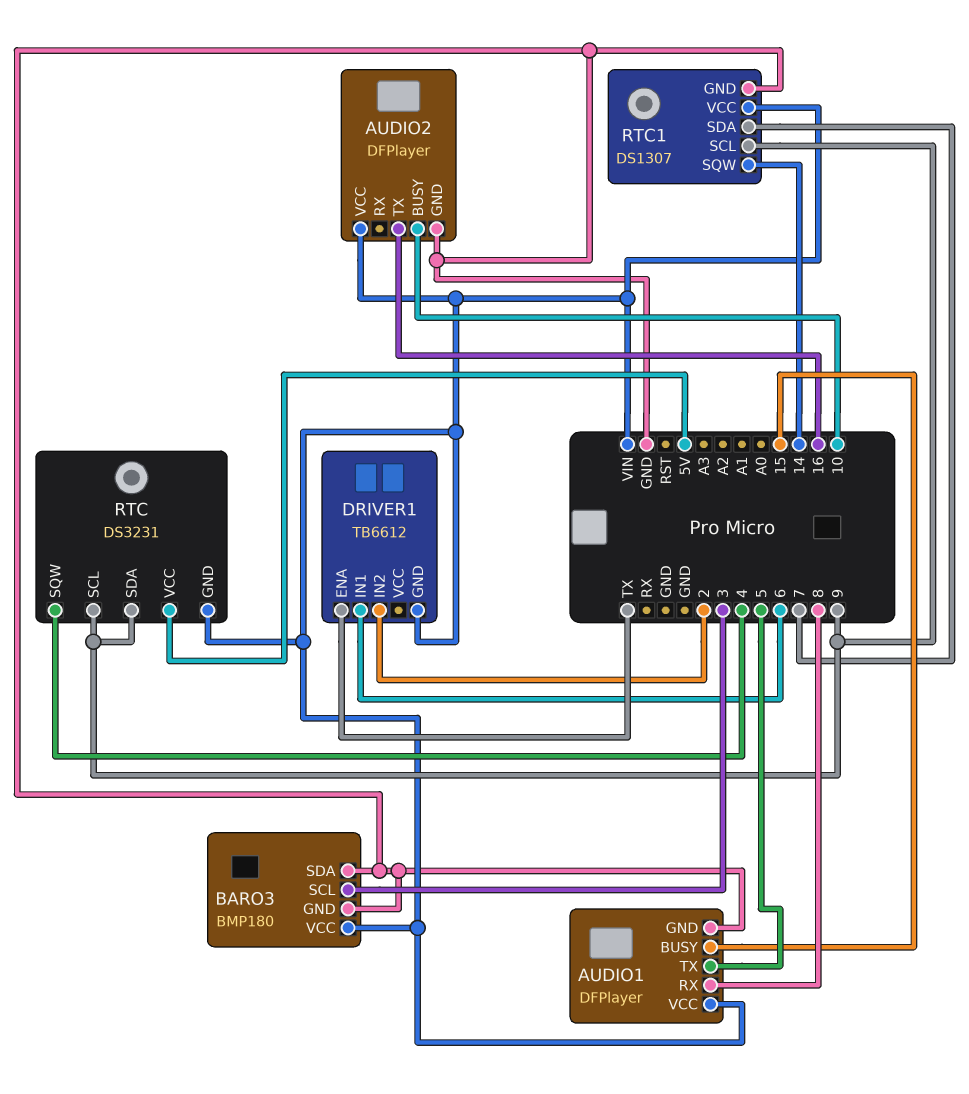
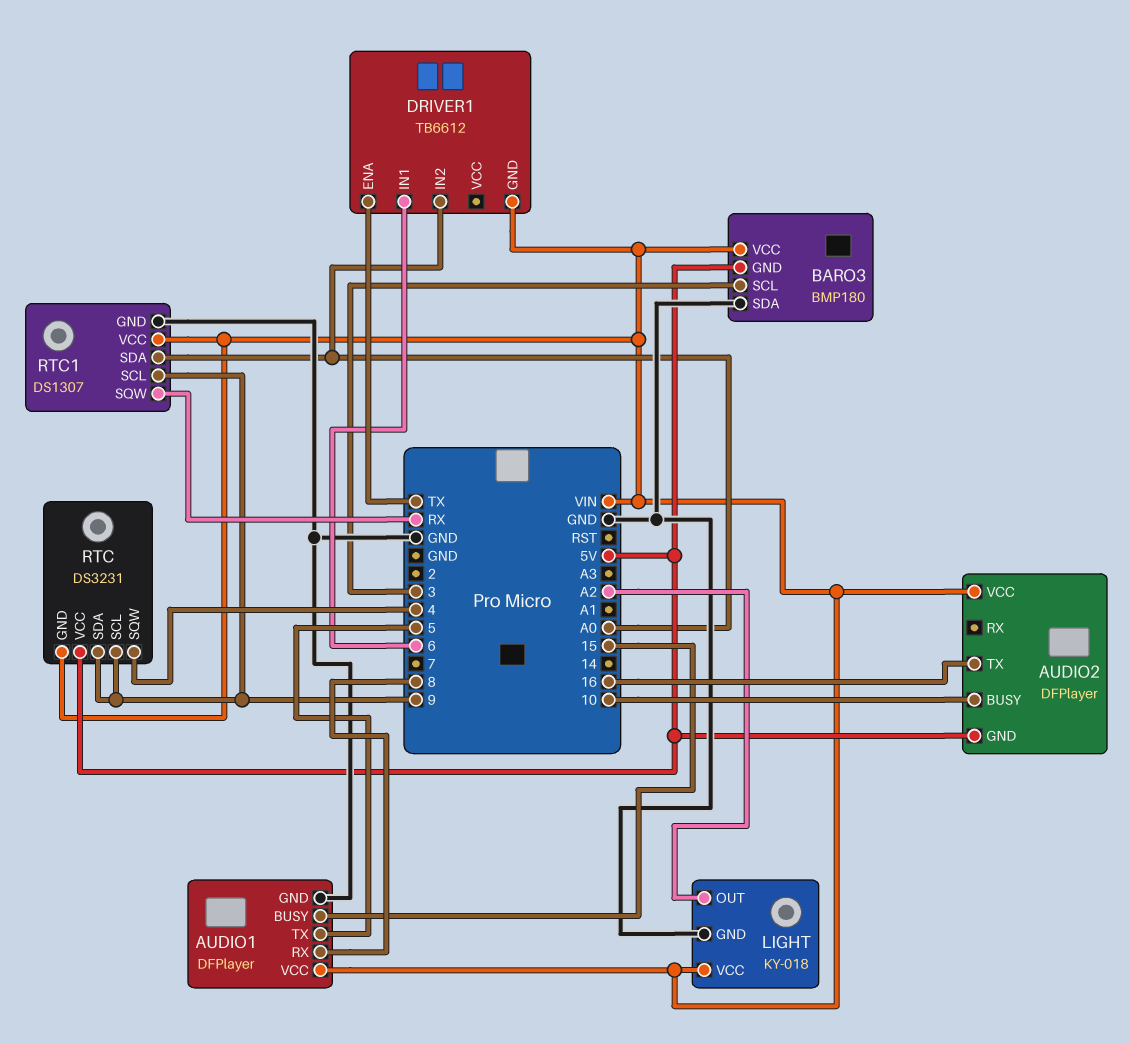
AUDIO2 pin GND: GND -> 5V
BARO3 pin GND: GND -> 5V
DRIVER1 pin IN2: 2 -> A0
LIGHT: none -> KY-018
LIGHT pin GND: none -> GND
LIGHT pin OUT: none -> A2
LIGHT pin VCC: none -> VIN
RTC1 pin SDA: 7 -> A0
RTC1 pin SQW: 14 -> RX

